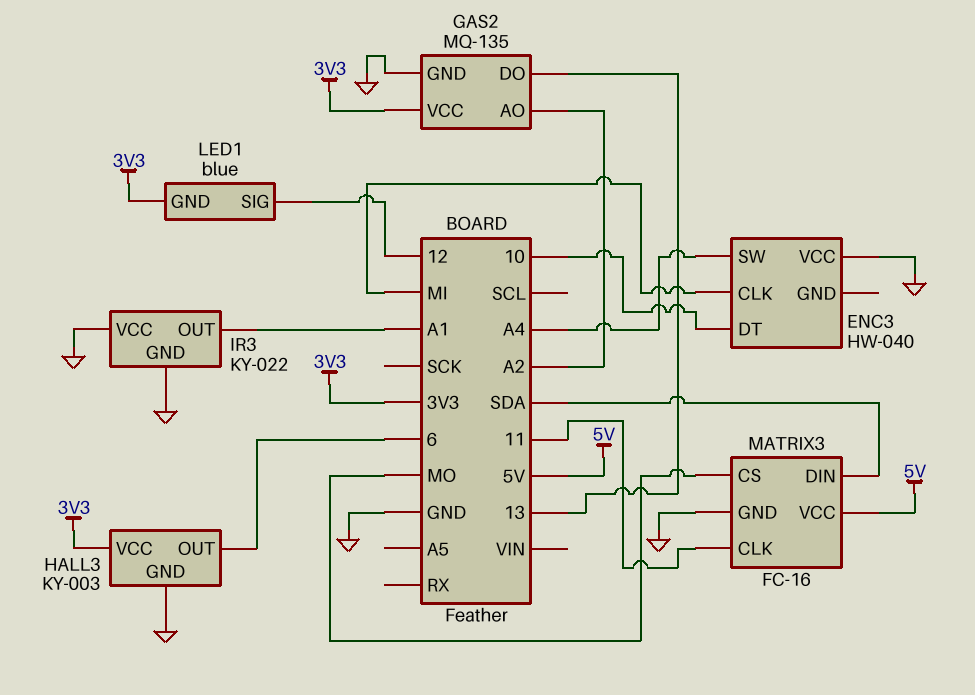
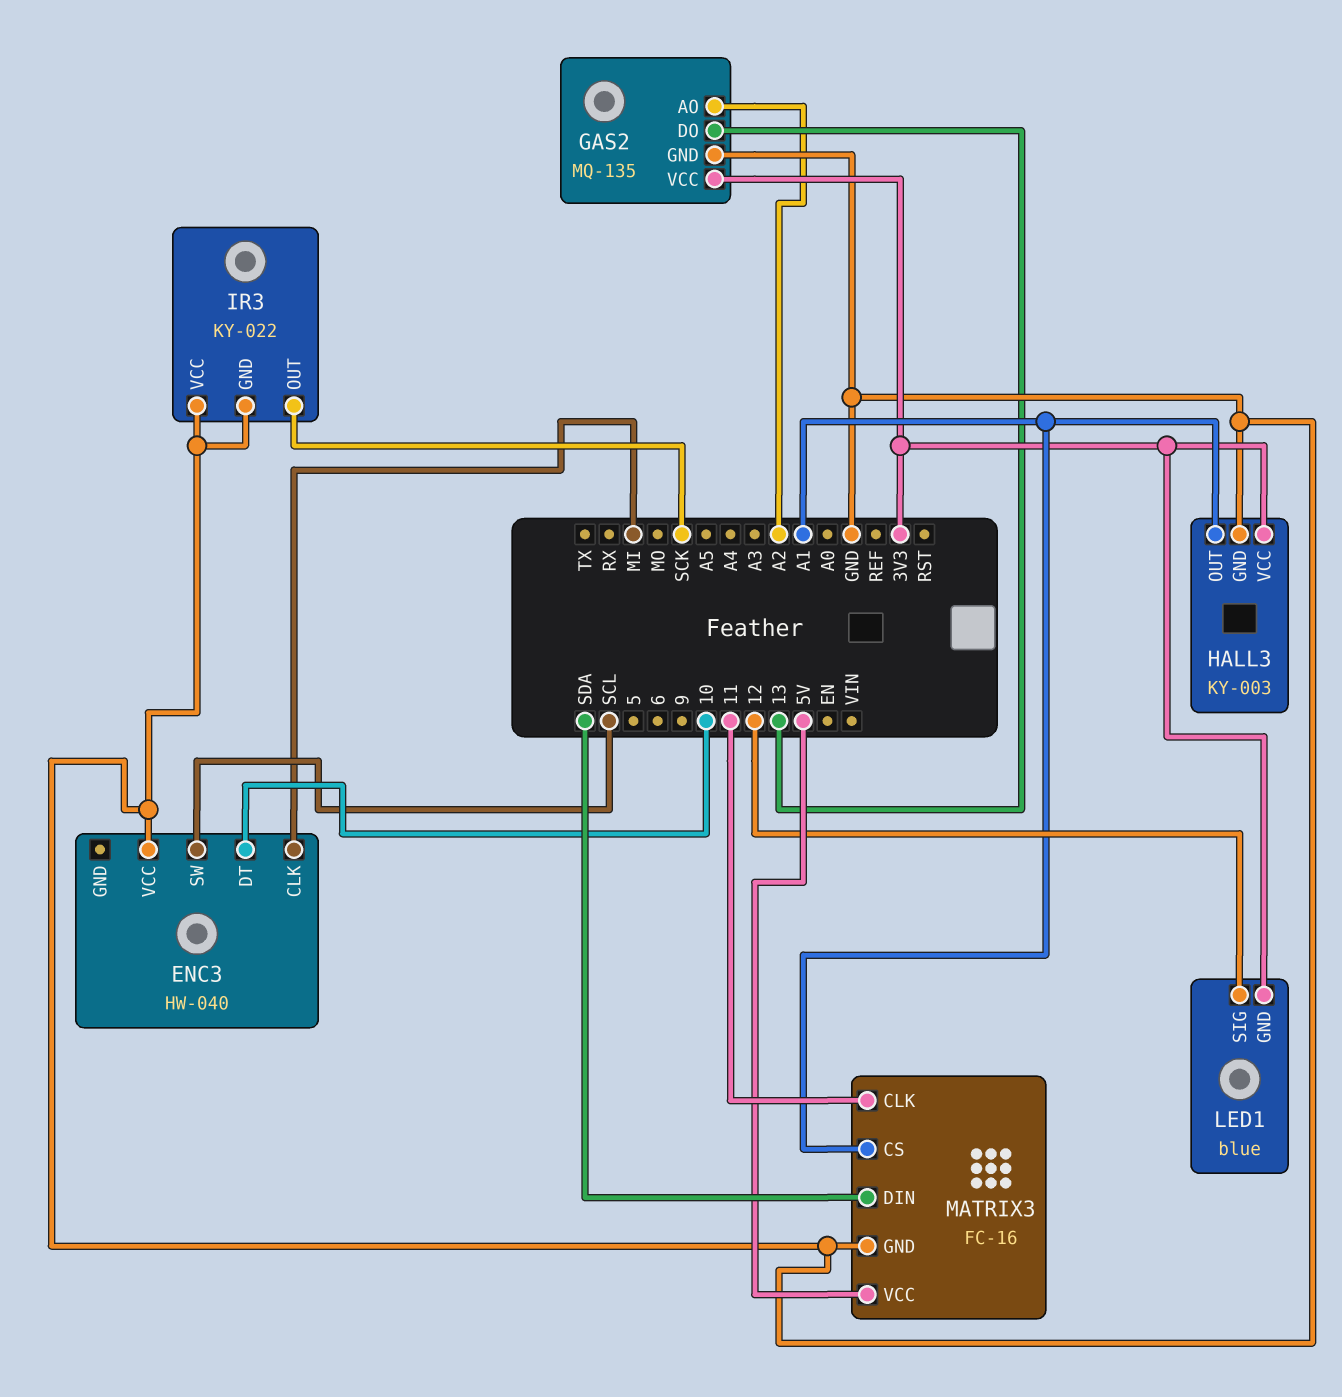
ENC3 pin SW: A4 -> SCL
HALL3 pin OUT: 6 -> A1
IR3 pin OUT: A1 -> SCK
MATRIX3 pin CS: MO -> A1

